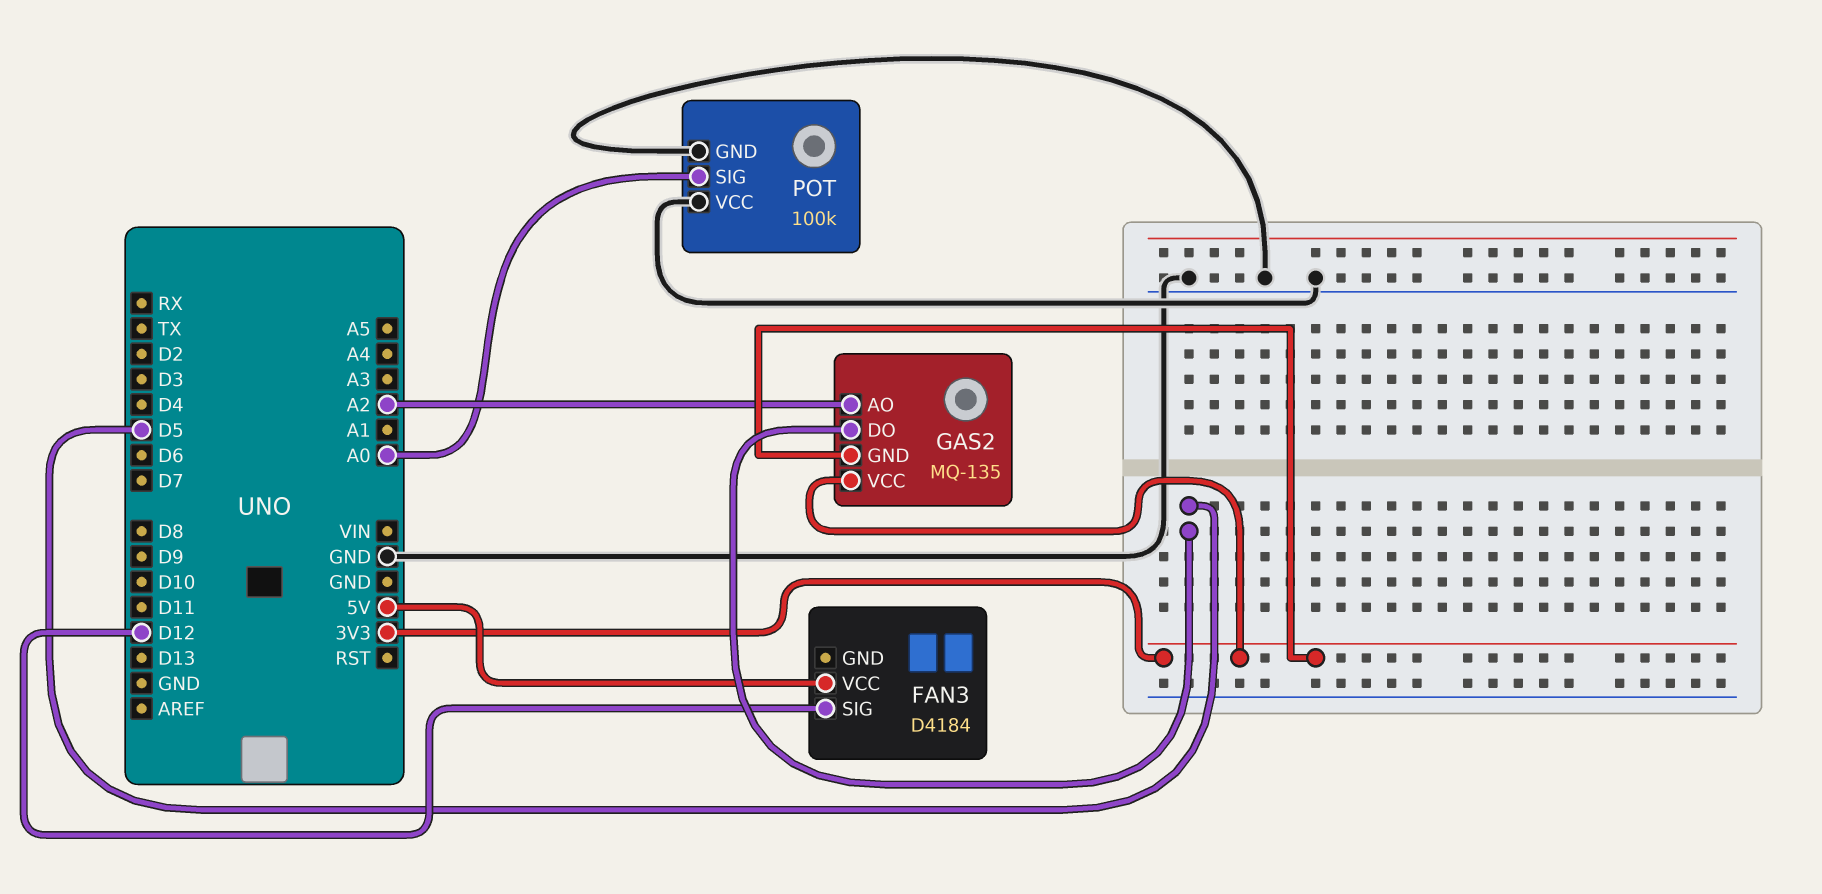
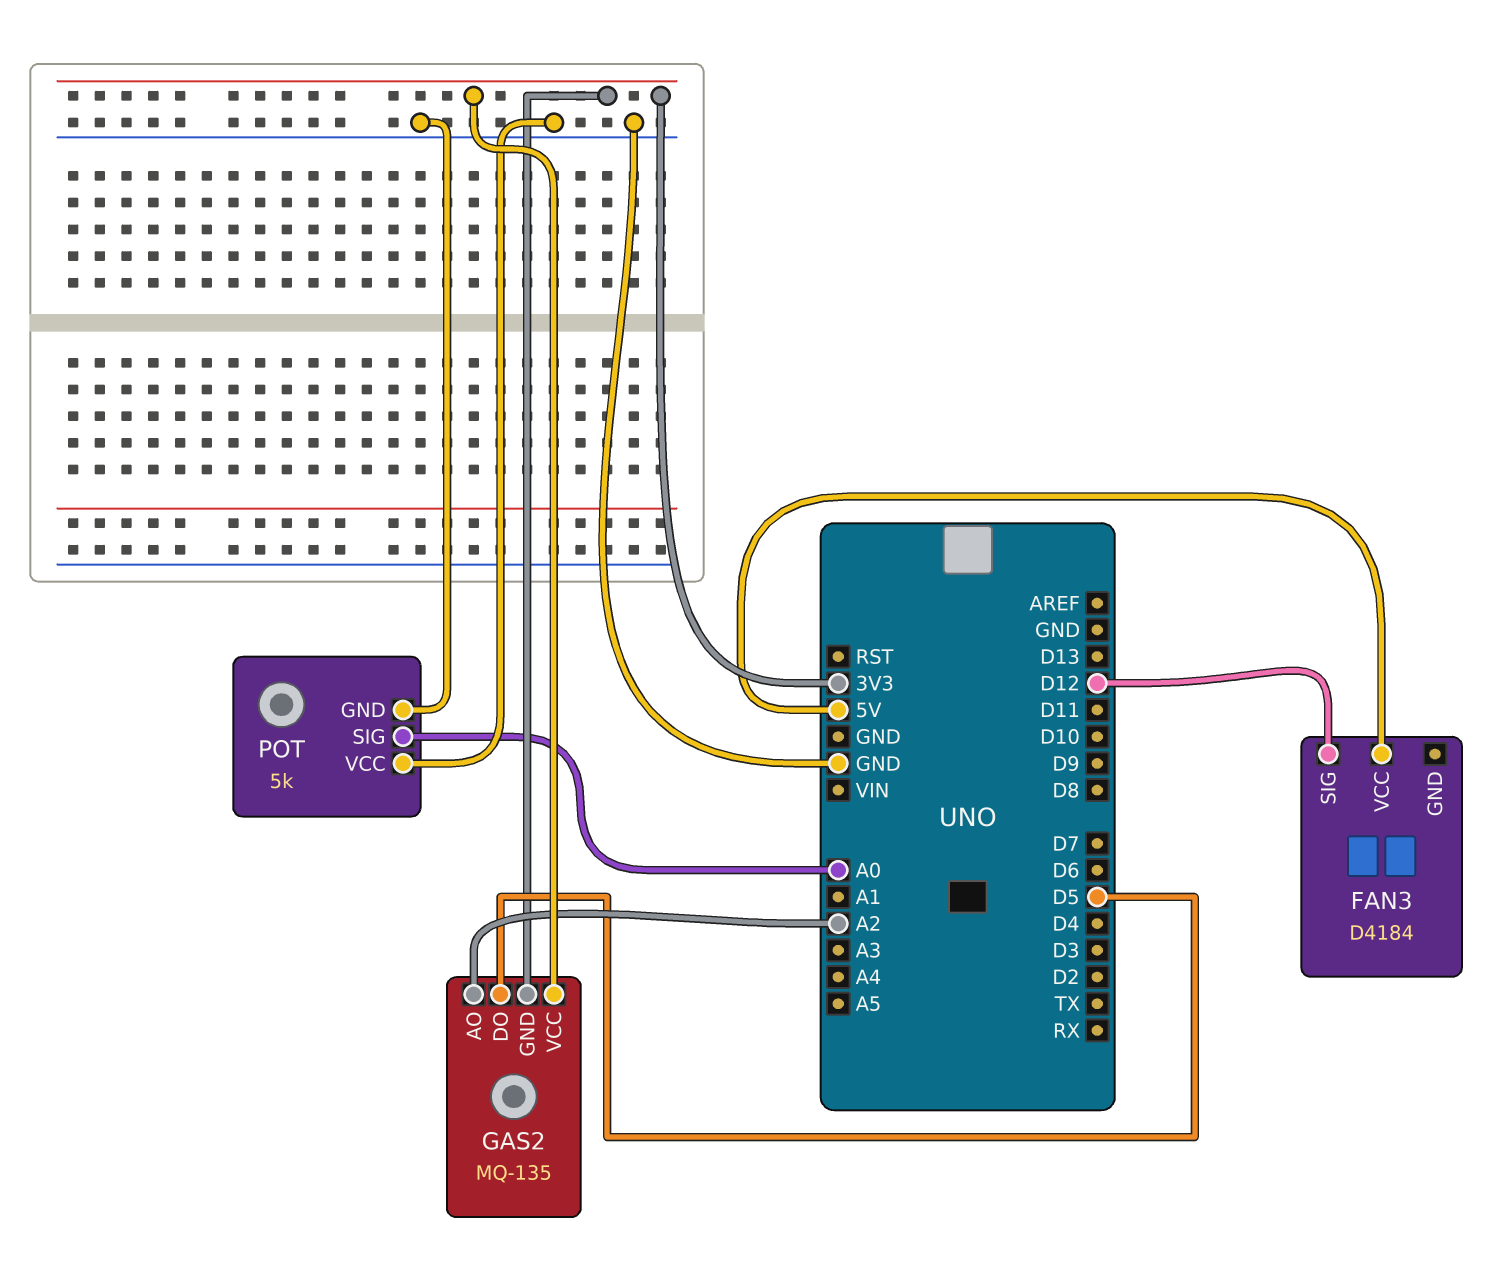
POT: 100k -> 5k

